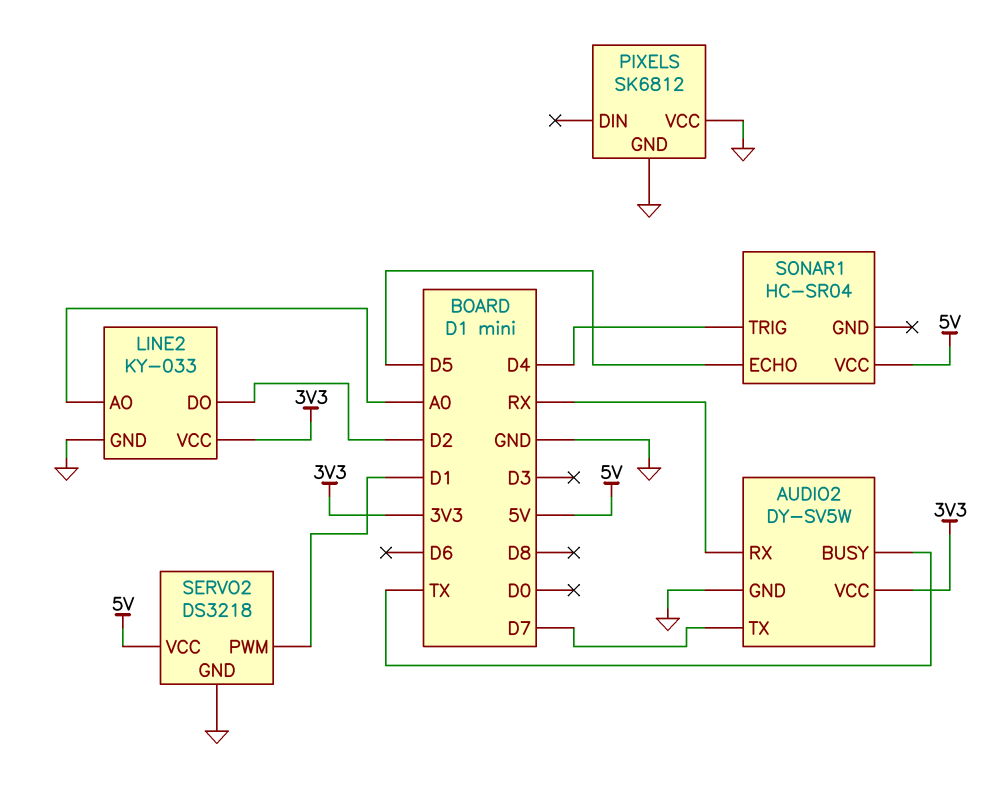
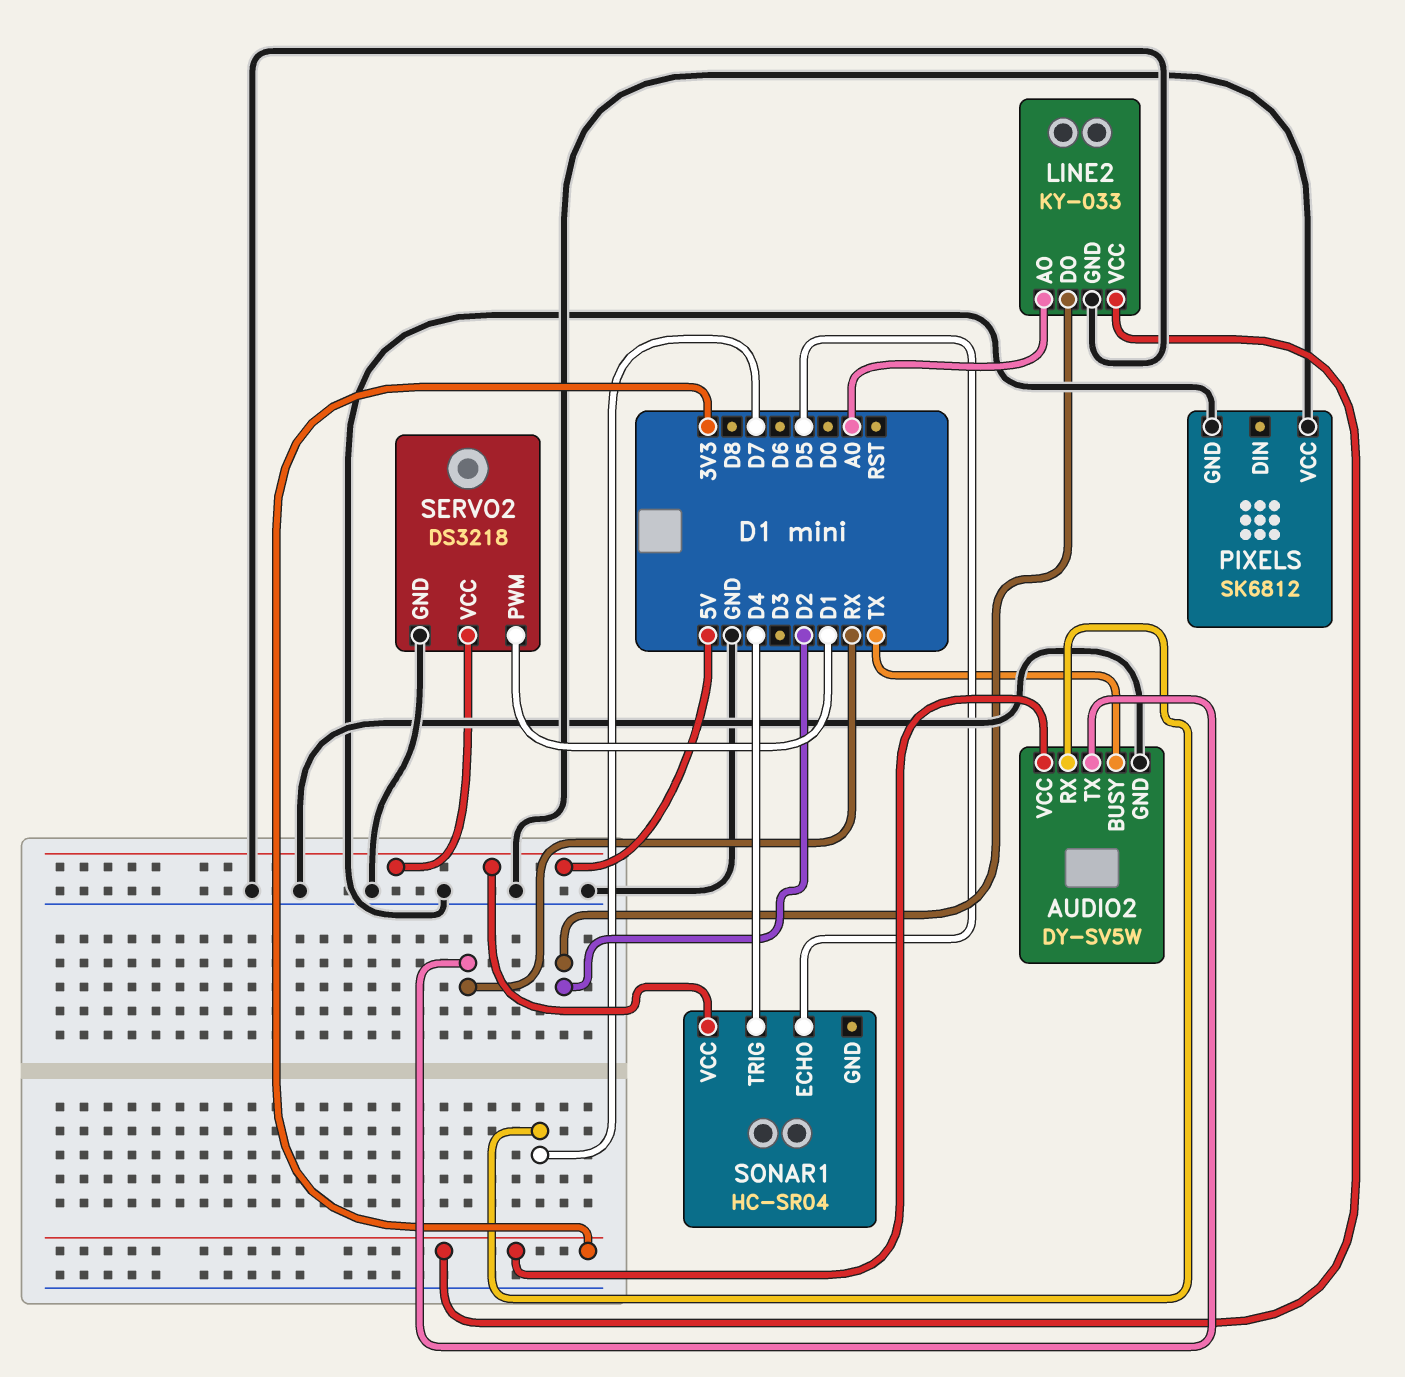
AUDIO2 pin RX: RX -> D7
AUDIO2 pin TX: D7 -> RX

